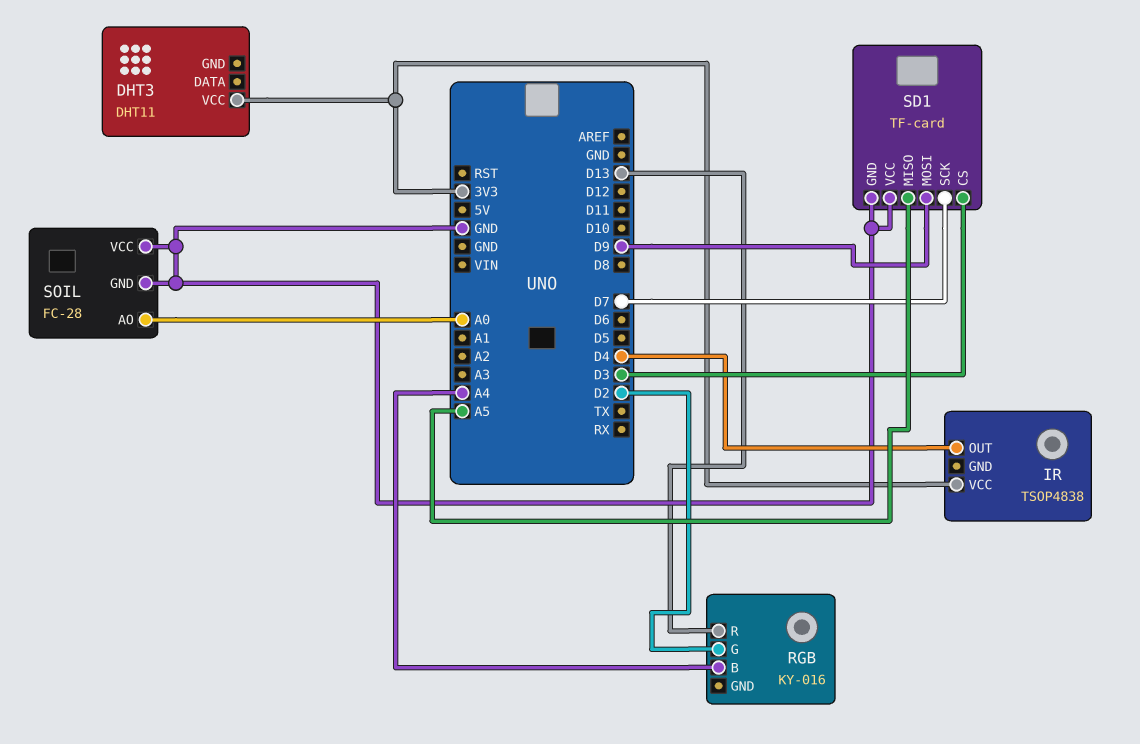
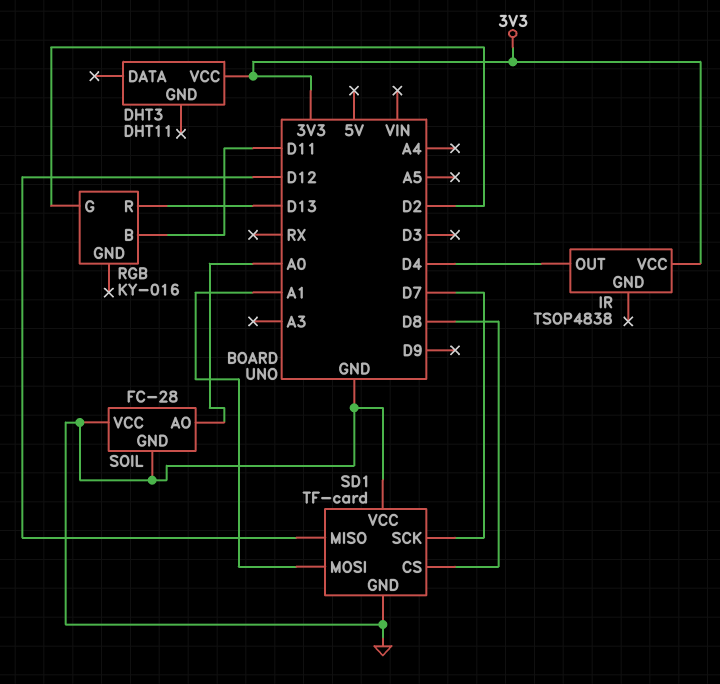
RGB pin B: A4 -> D11
SD1 pin CS: D3 -> D8
SD1 pin MISO: A5 -> D12
SD1 pin MOSI: D9 -> A1

